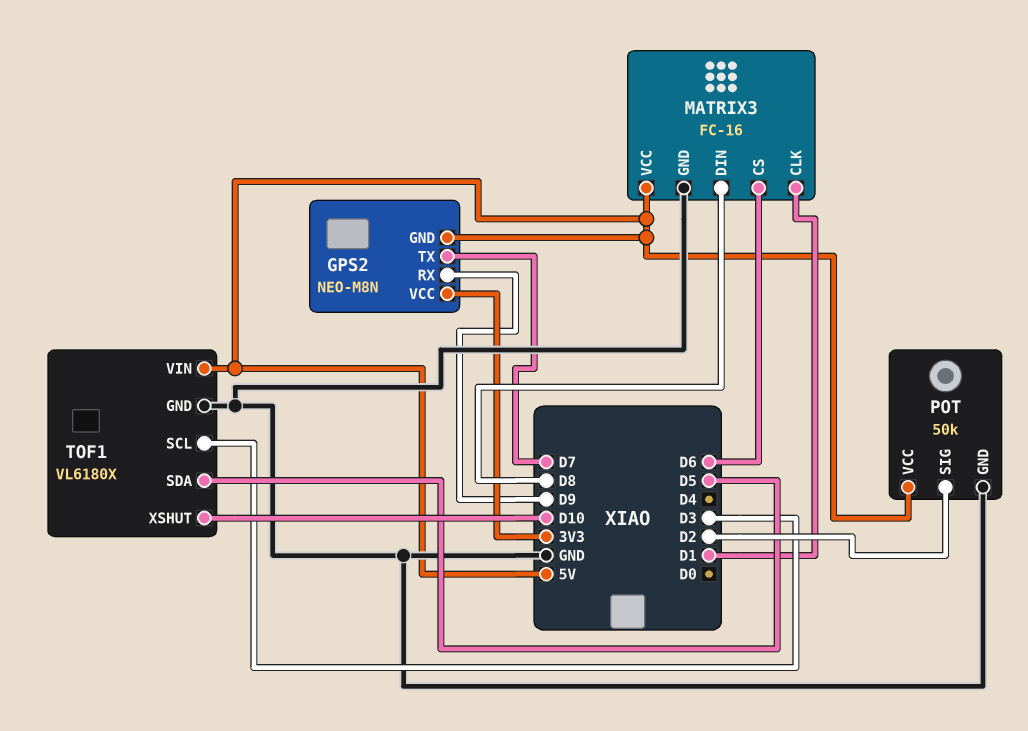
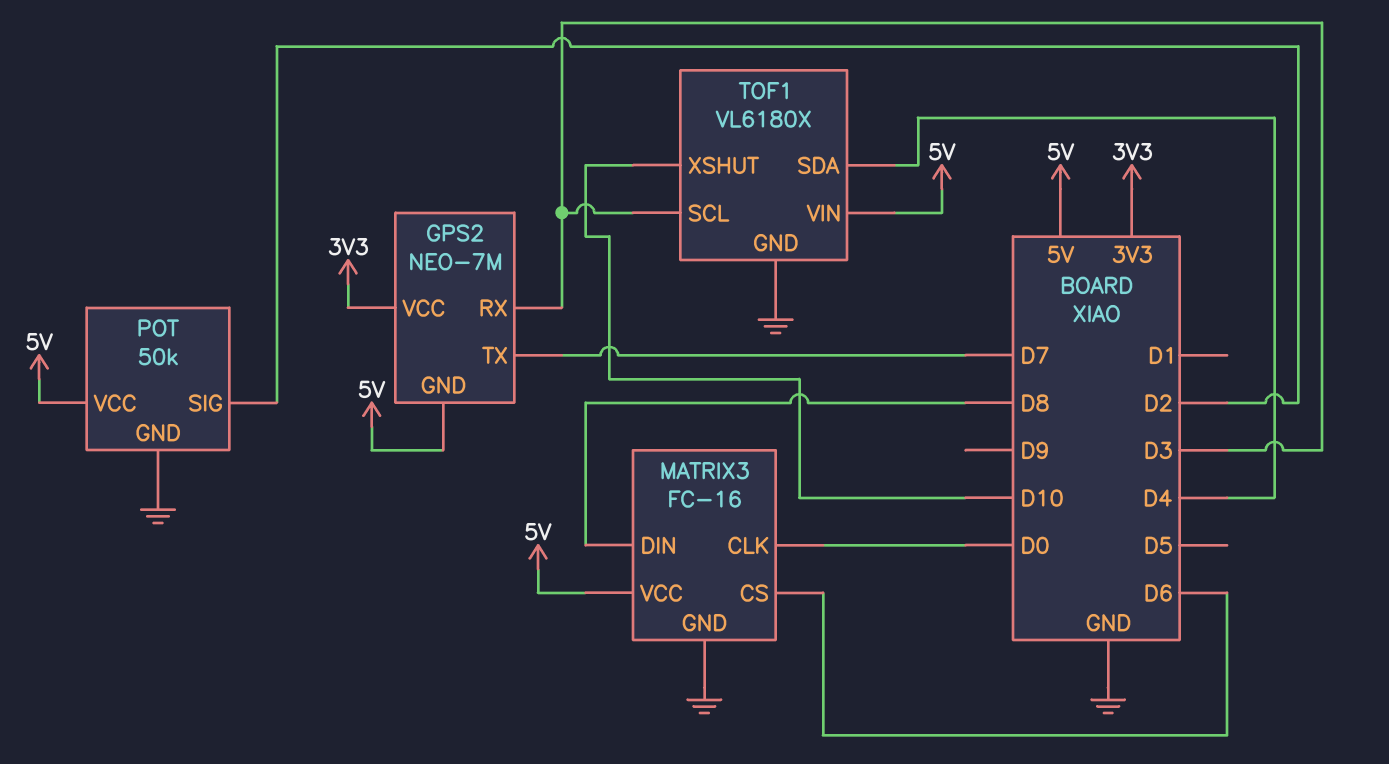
GPS2: NEO-M8N -> NEO-7M
GPS2 pin RX: D9 -> D3
MATRIX3 pin CLK: D1 -> D0
TOF1 pin SDA: D5 -> D4

